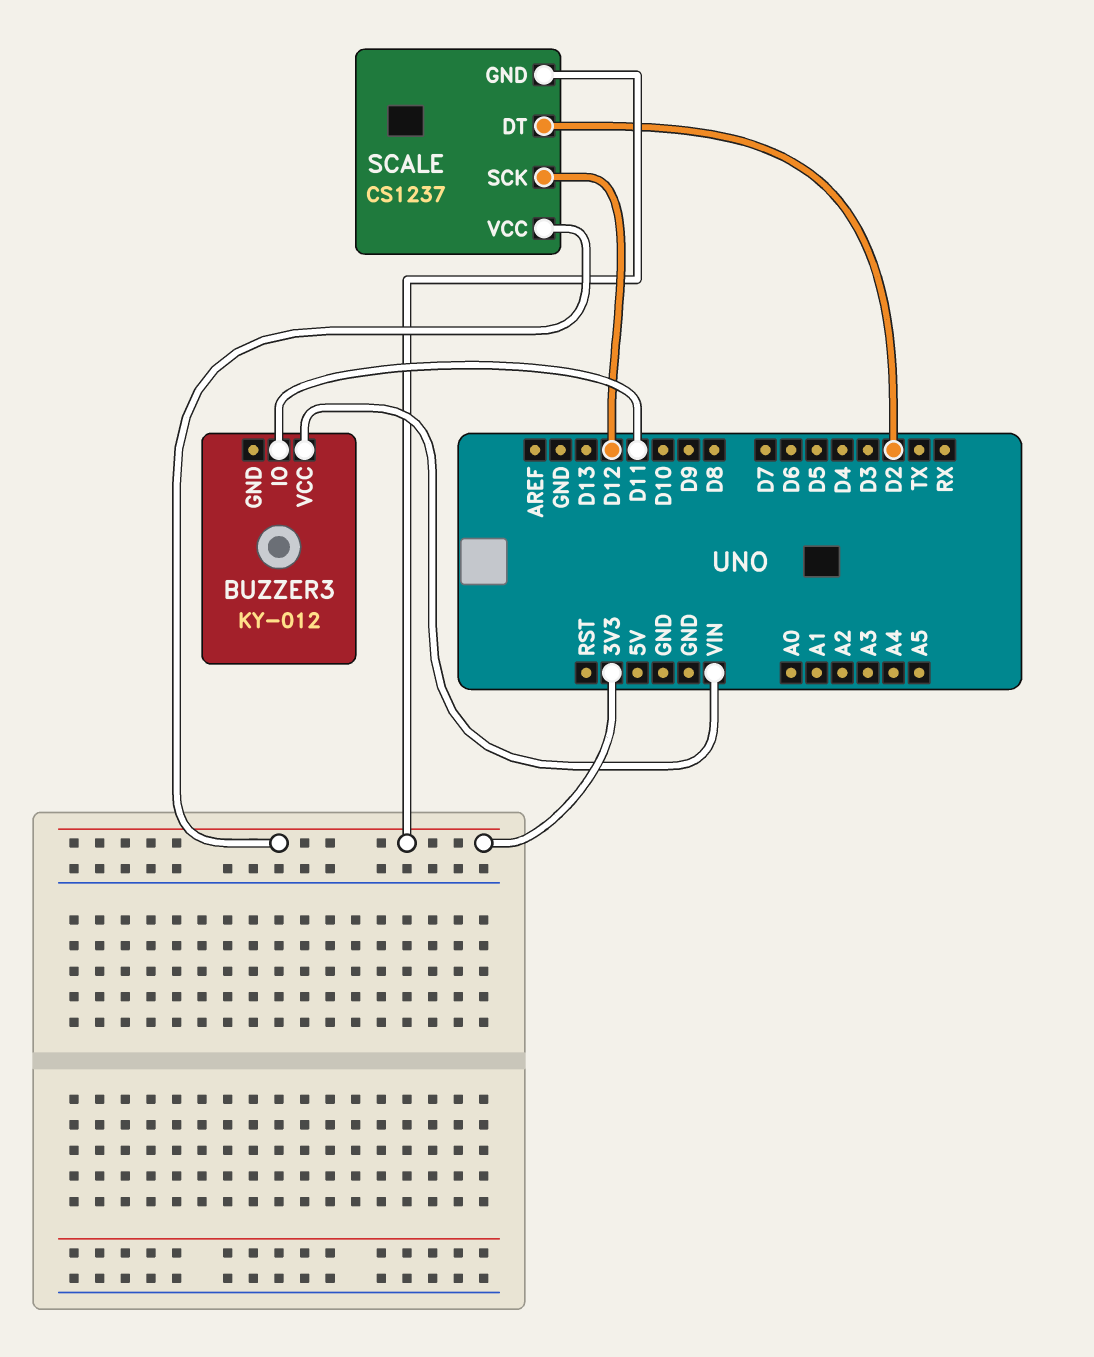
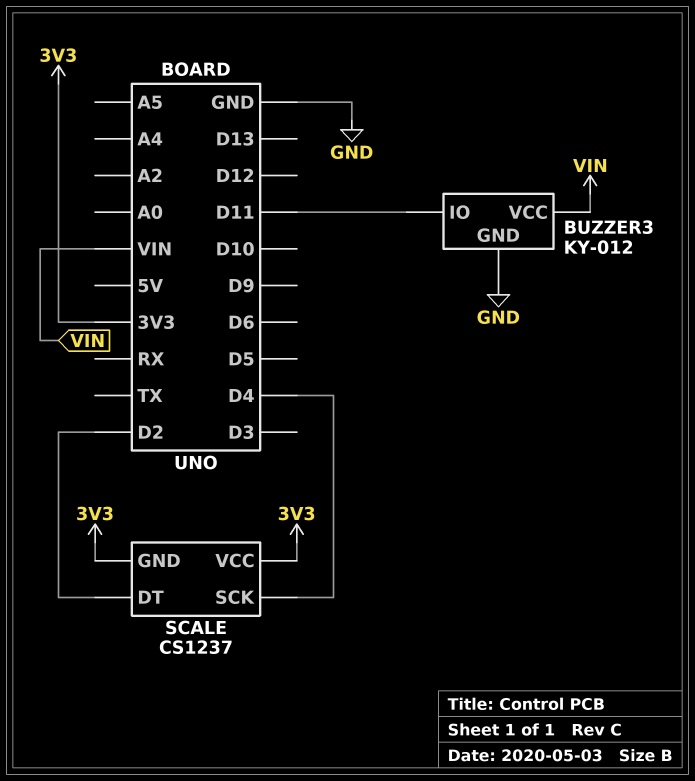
BUZZER3 pin GND: none -> GND
SCALE pin SCK: D12 -> D4

